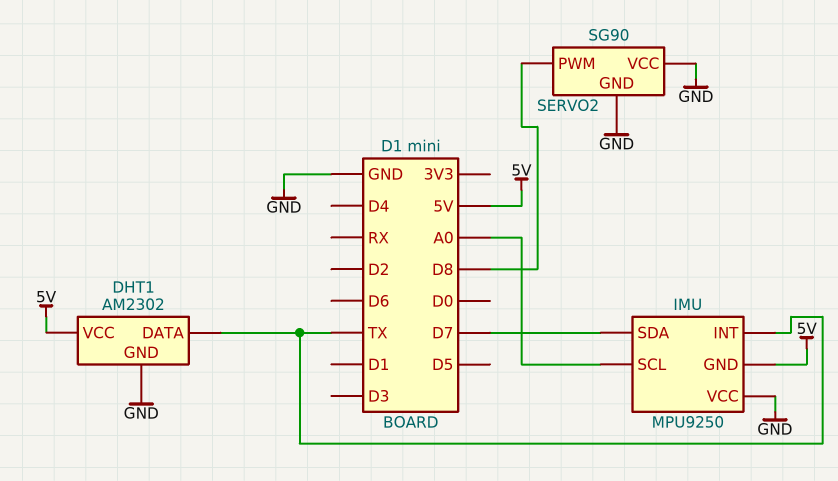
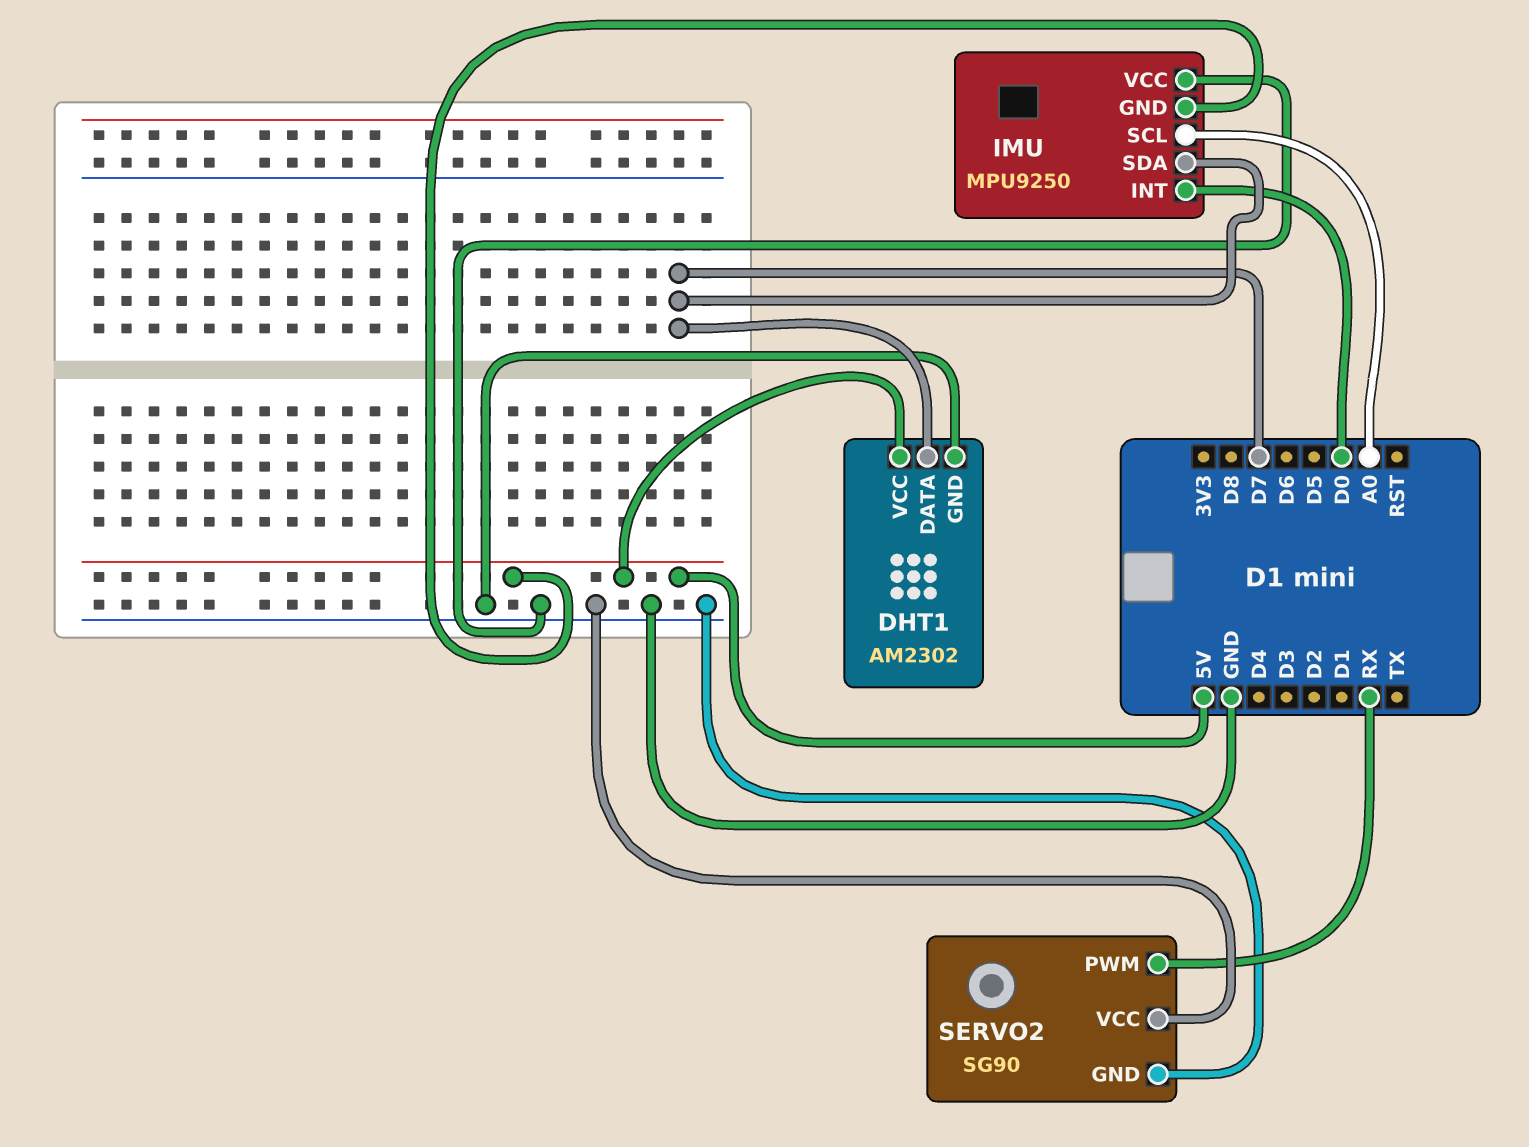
DHT1 pin DATA: TX -> D7
IMU pin INT: TX -> D0
SERVO2 pin PWM: D8 -> RX

